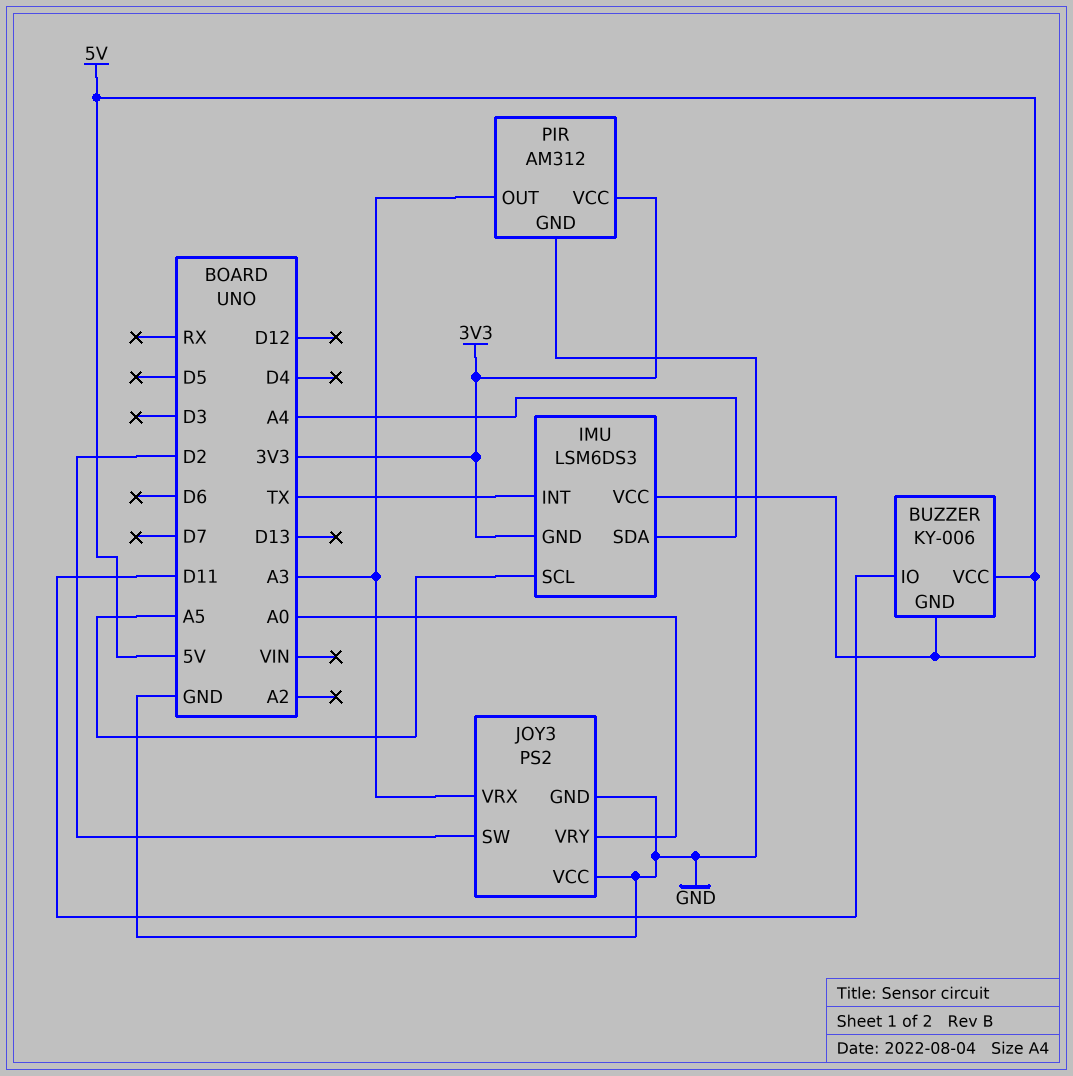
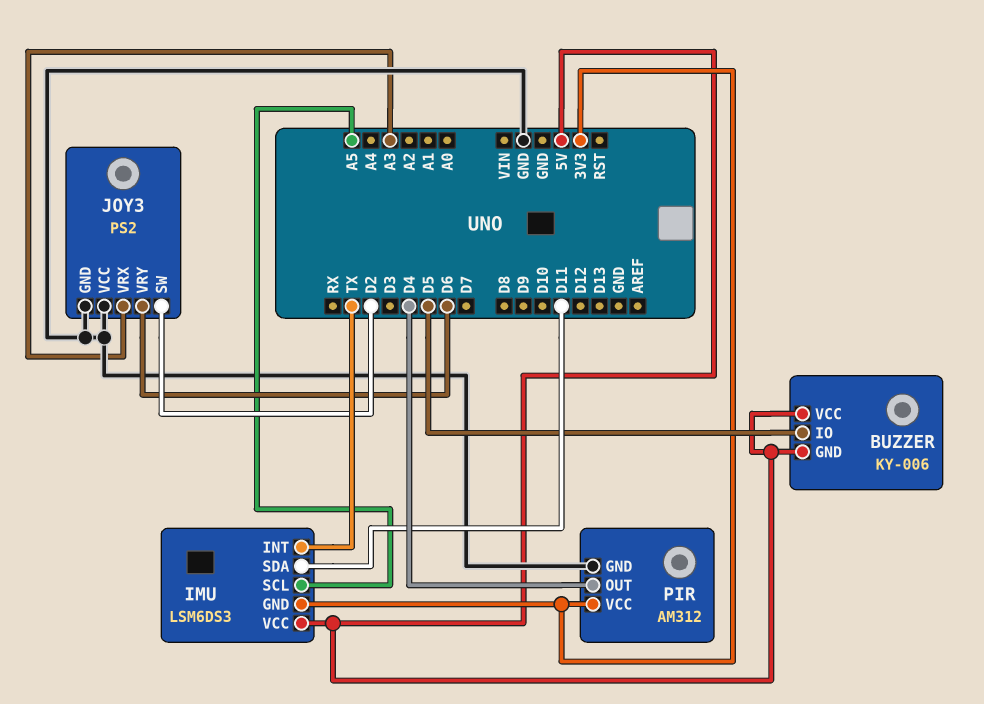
BUZZER pin IO: D11 -> D5
IMU pin SDA: A4 -> D11
JOY3 pin VRY: A0 -> D6
PIR pin OUT: A3 -> D4

